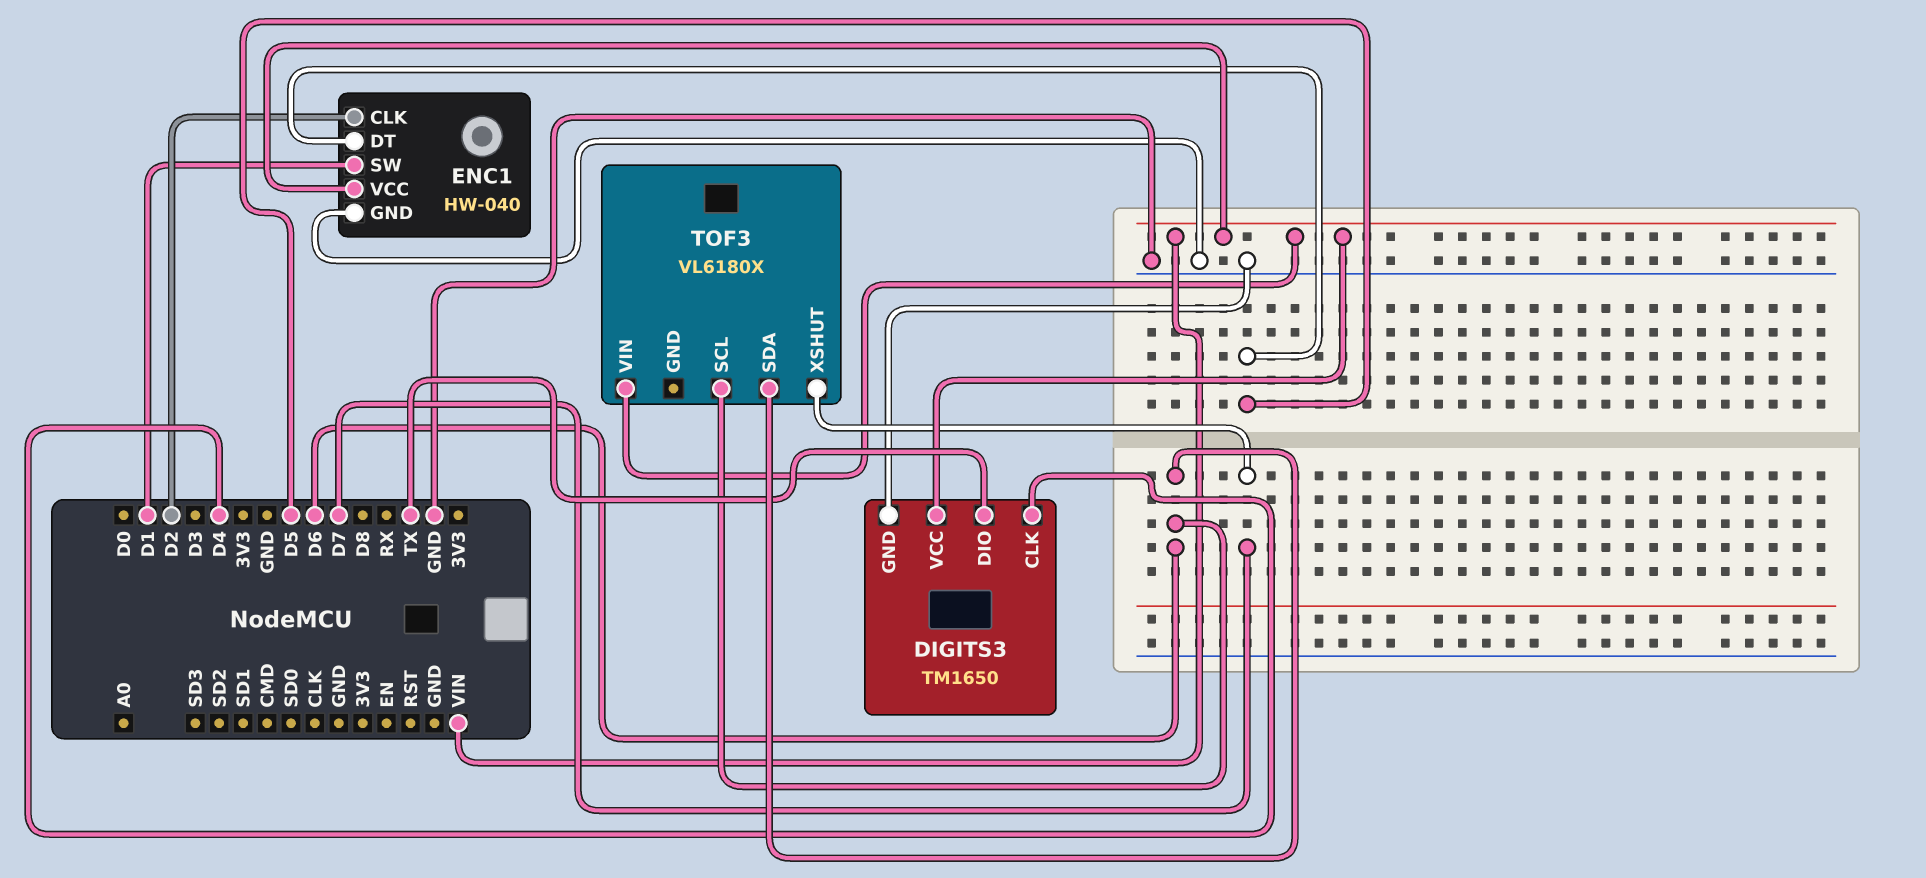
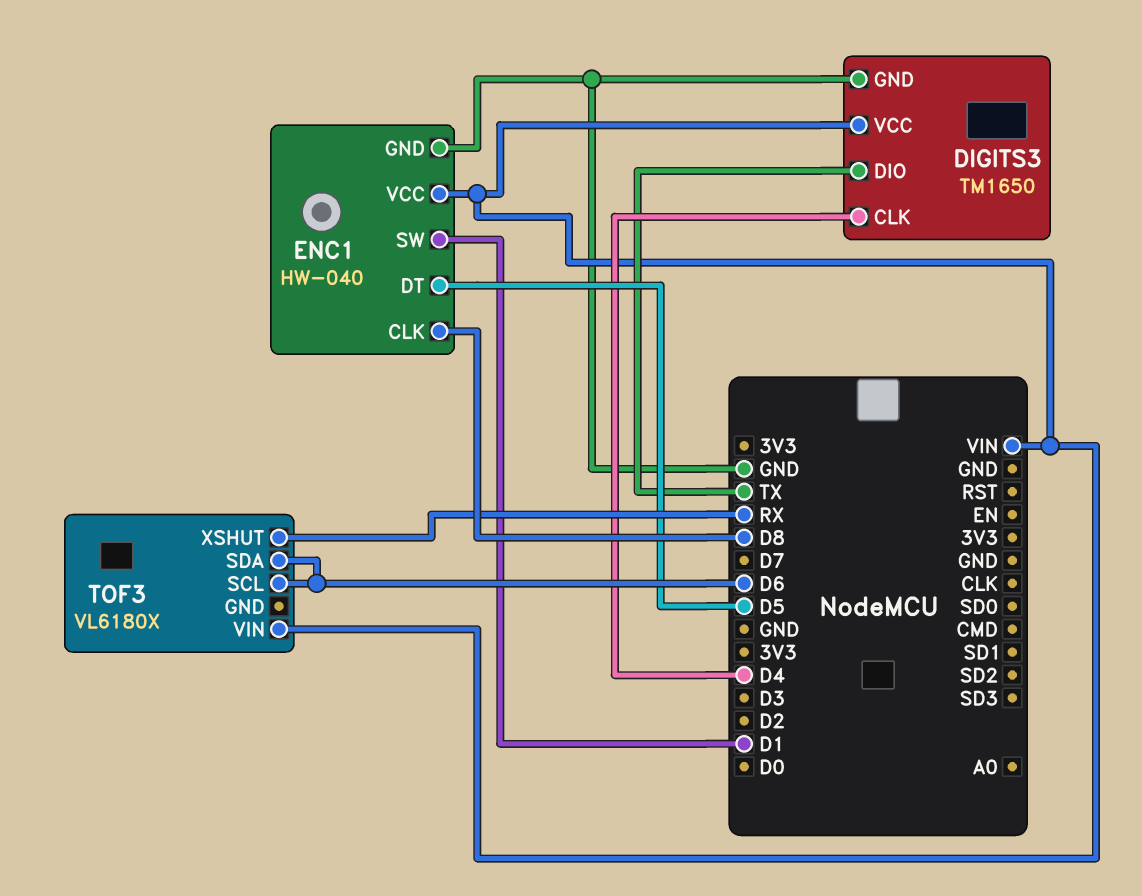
ENC1 pin CLK: D2 -> D8
TOF3 pin XSHUT: D7 -> RX

